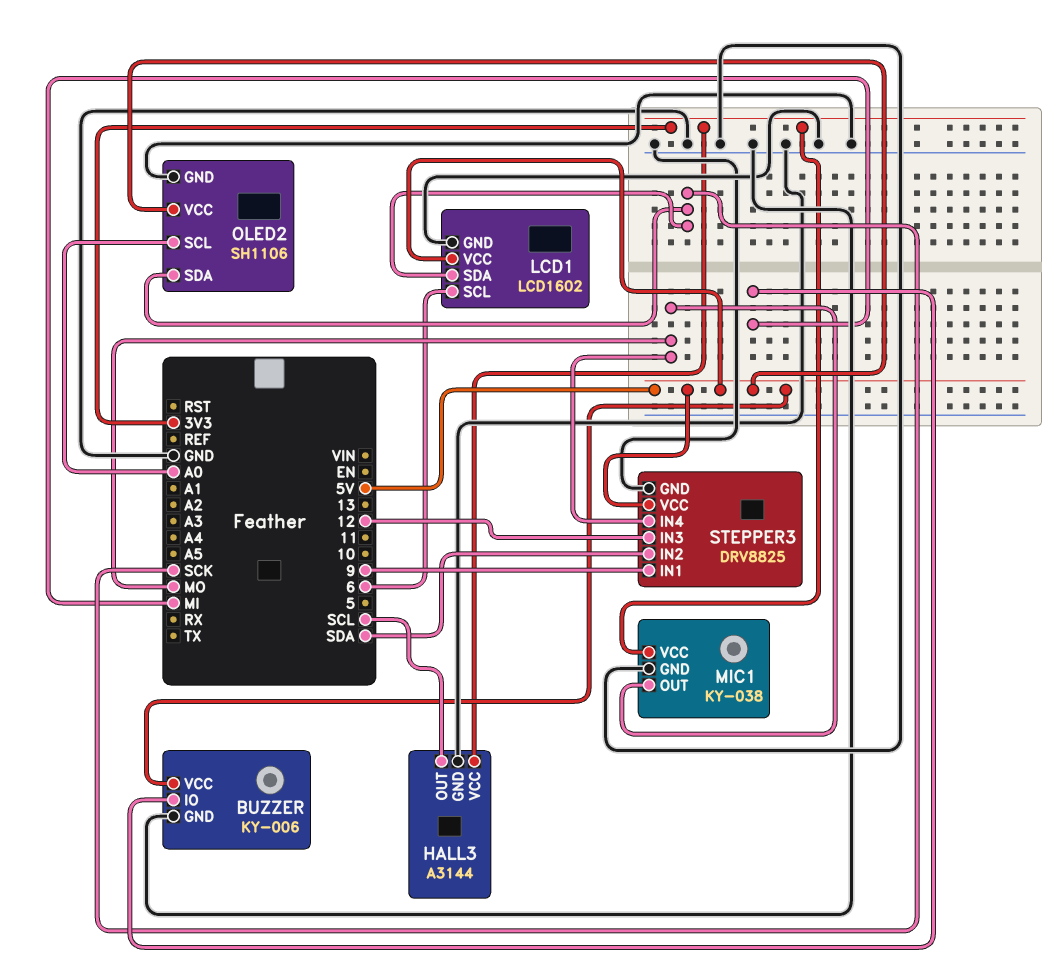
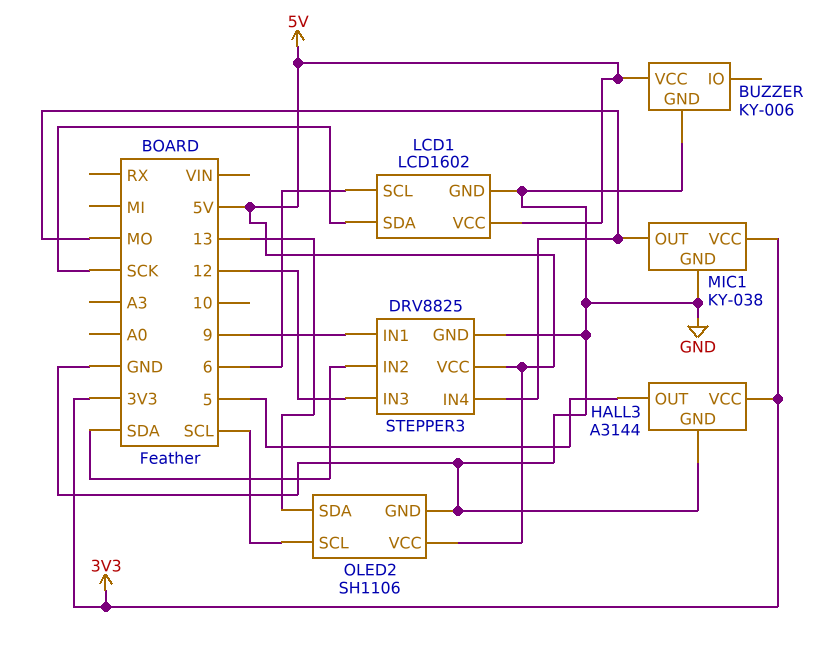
BUZZER pin IO: MI -> none
HALL3 pin OUT: SCL -> 5
OLED2 pin SCL: A0 -> SCL
OLED2 pin SDA: SCK -> 13

